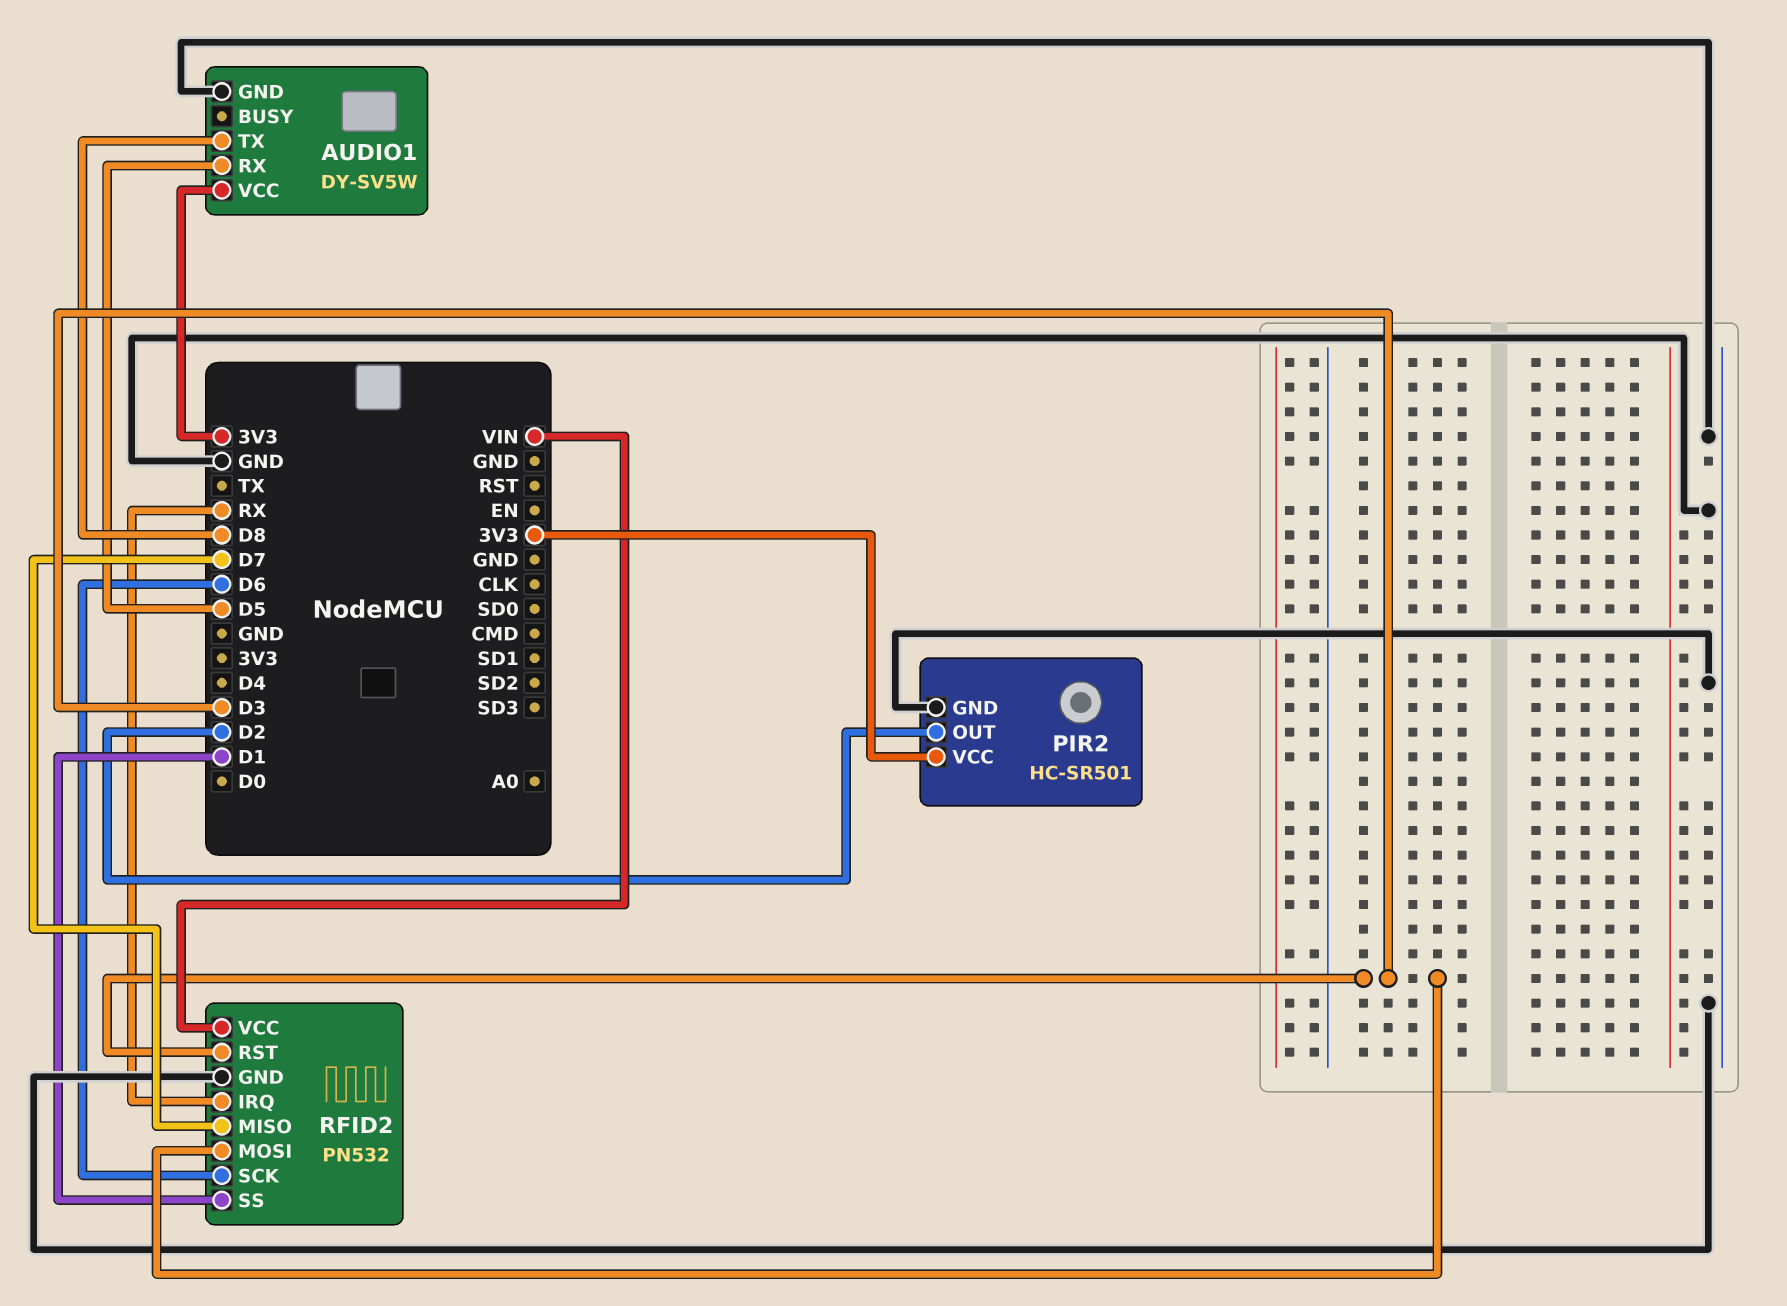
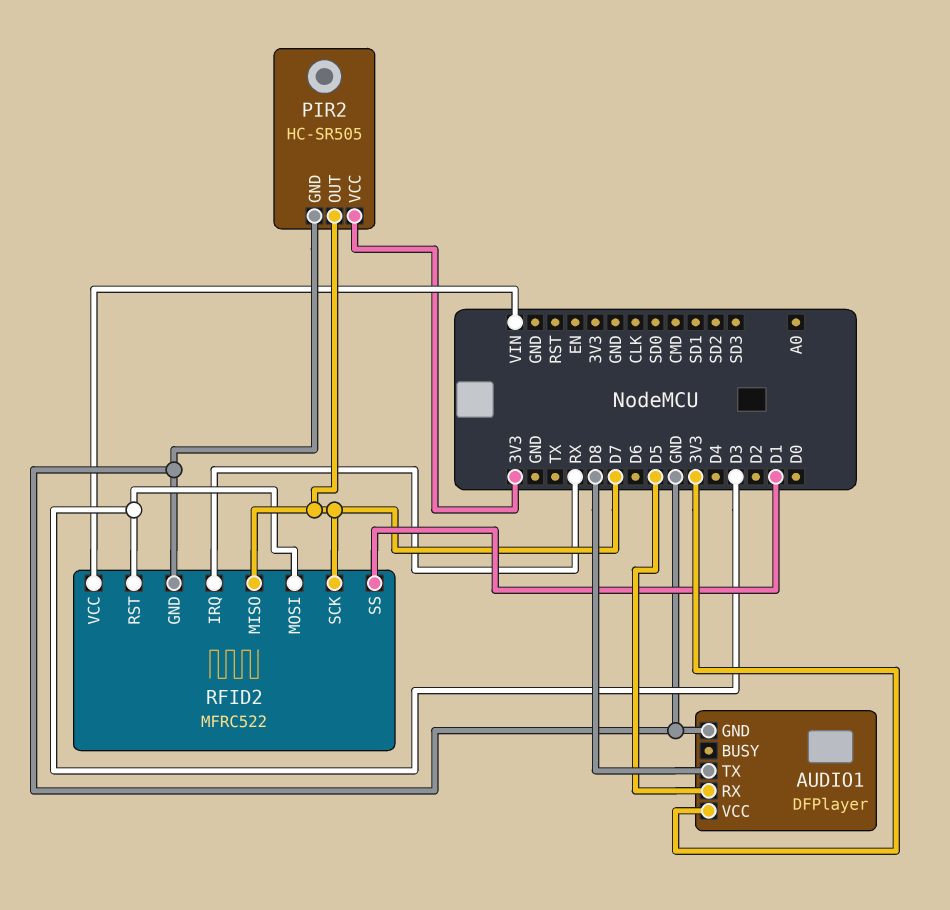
AUDIO1: DY-SV5W -> DFPlayer
PIR2: HC-SR501 -> HC-SR505
PIR2 pin OUT: D2 -> D7
RFID2: PN532 -> MFRC522
RFID2 pin SCK: D6 -> D7

